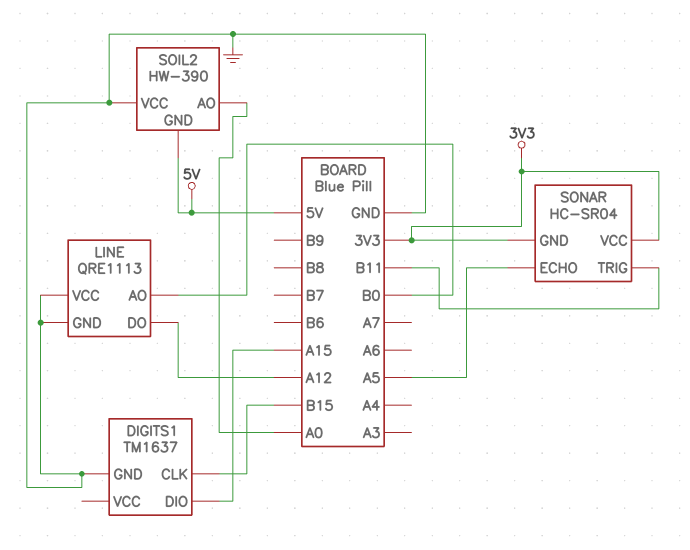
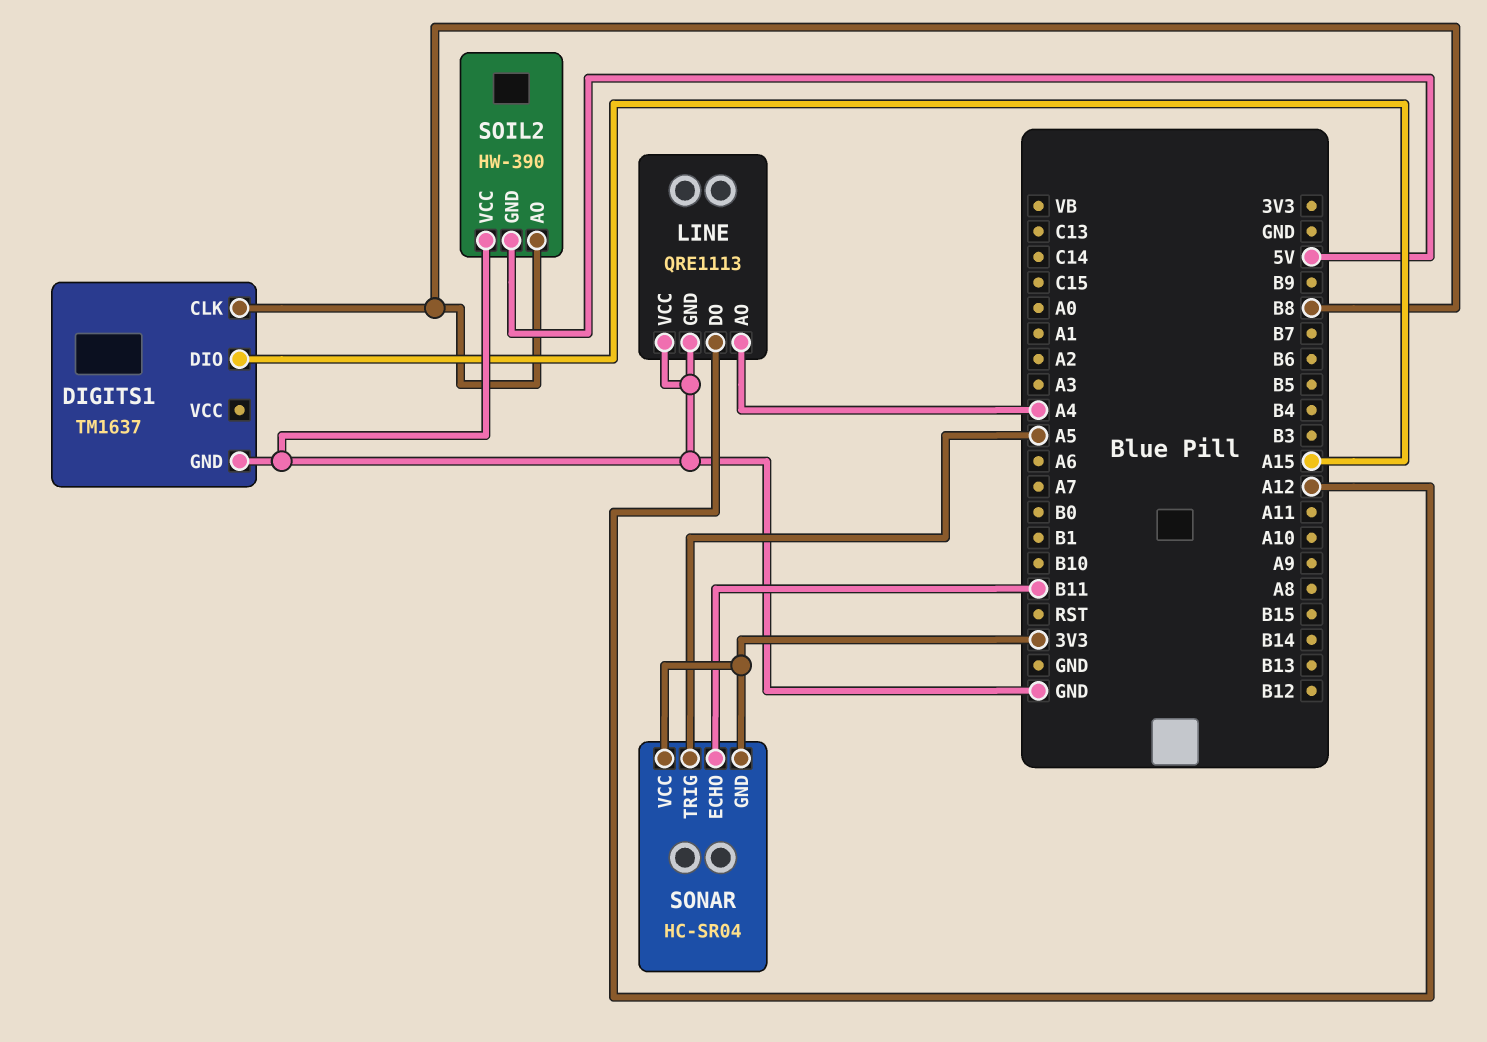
DIGITS1 pin CLK: B15 -> B8
LINE pin AO: B0 -> A4
SOIL2 pin AO: A0 -> B8
SONAR pin ECHO: A5 -> B11
SONAR pin TRIG: B11 -> A5

